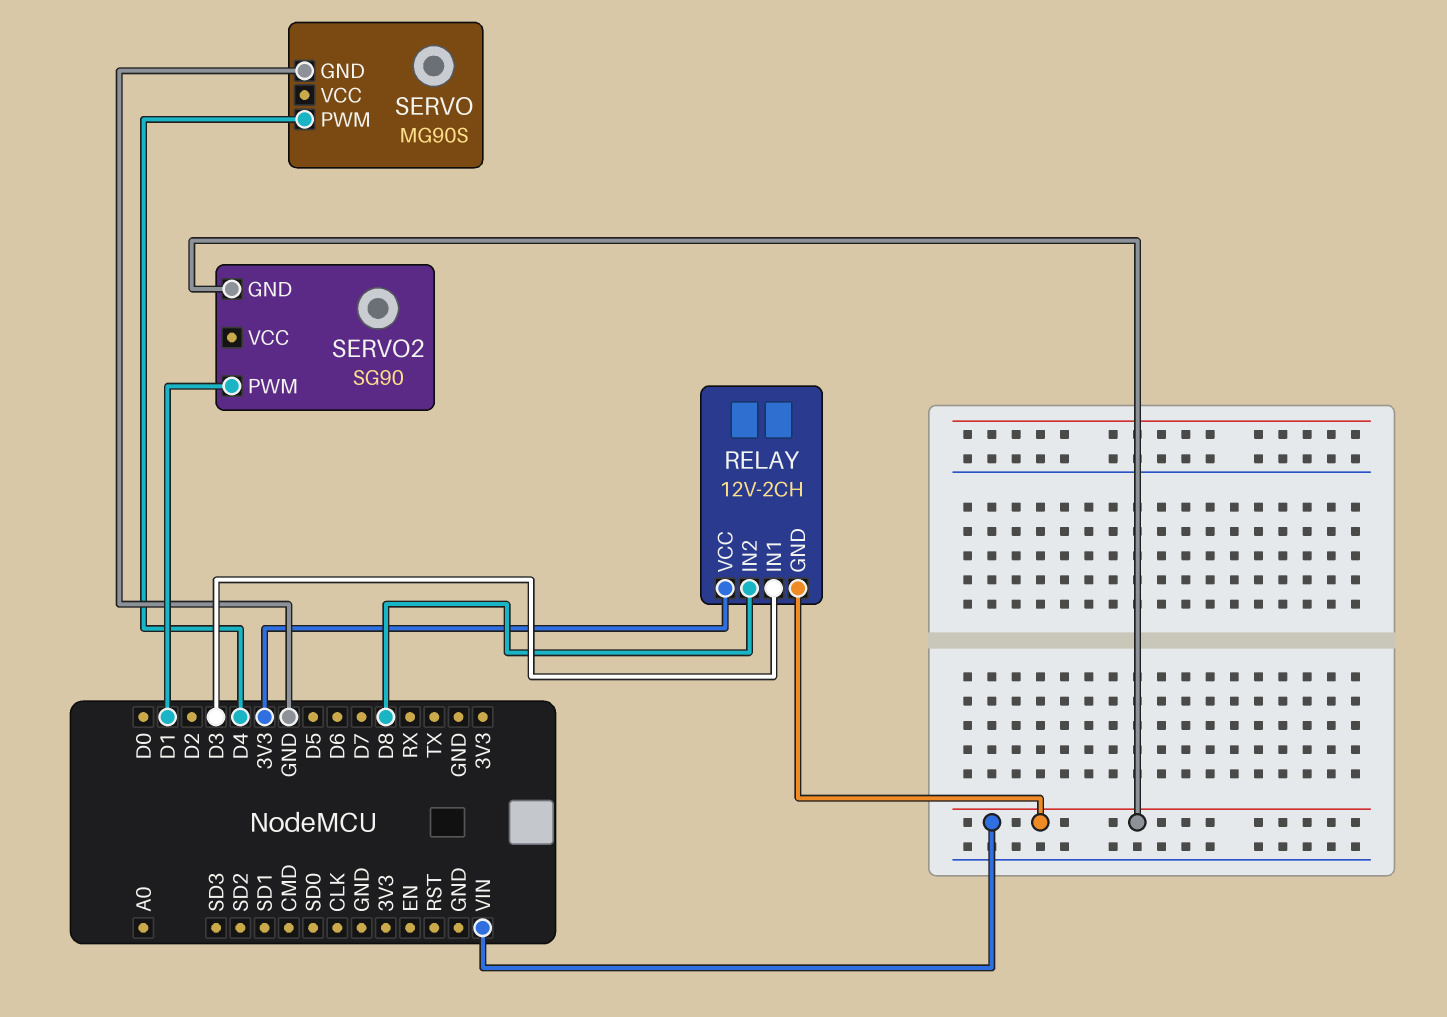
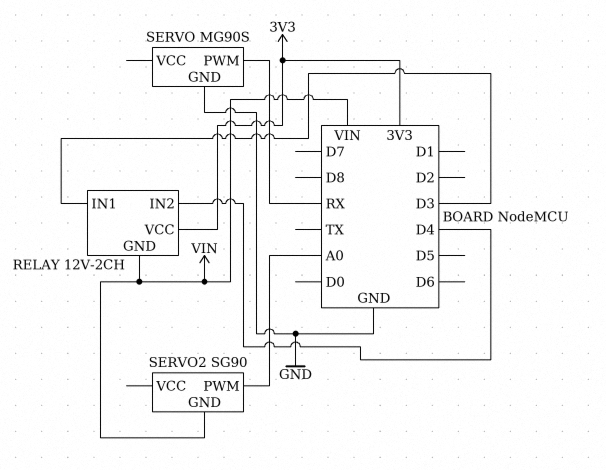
RELAY pin IN2: D8 -> D4
SERVO pin PWM: D4 -> RX
SERVO2 pin PWM: D1 -> A0

